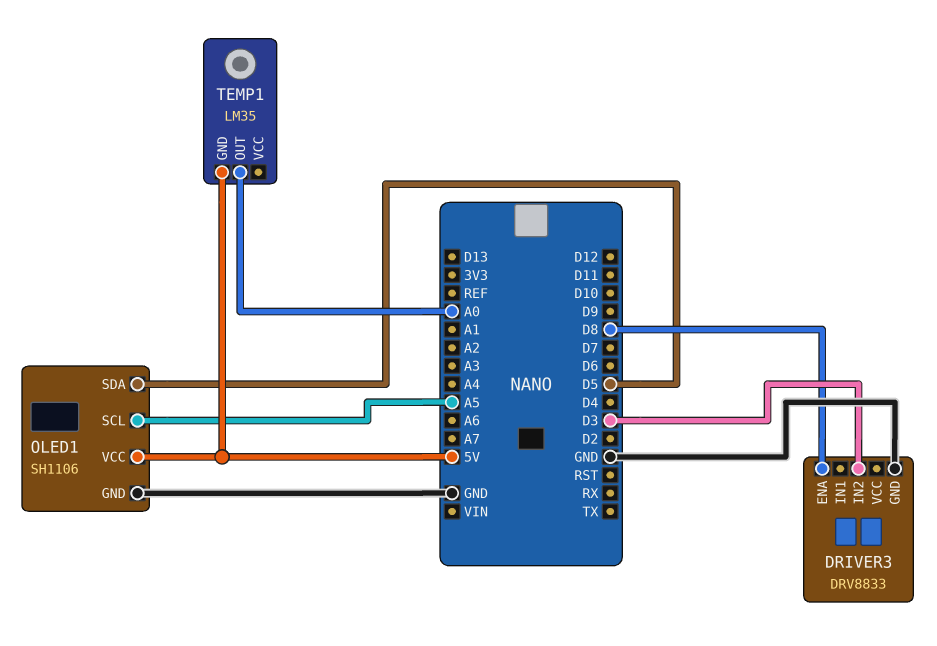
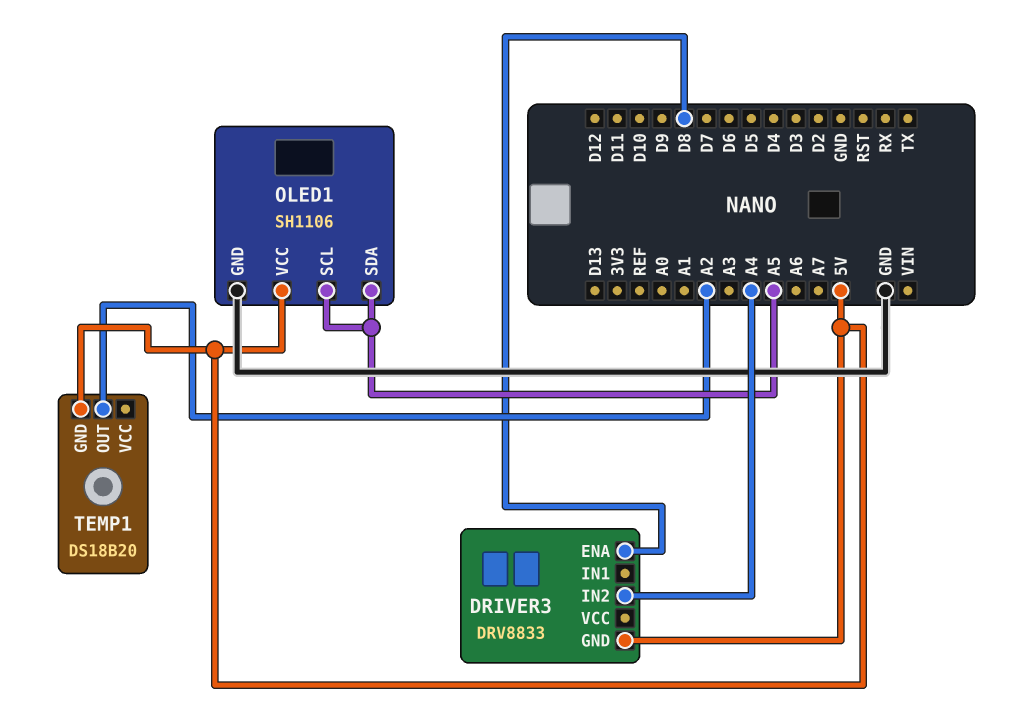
DRIVER3 pin GND: GND -> 5V
DRIVER3 pin IN2: D3 -> A4
OLED1 pin SDA: D5 -> A5
TEMP1: LM35 -> DS18B20
TEMP1 pin OUT: A0 -> A2

